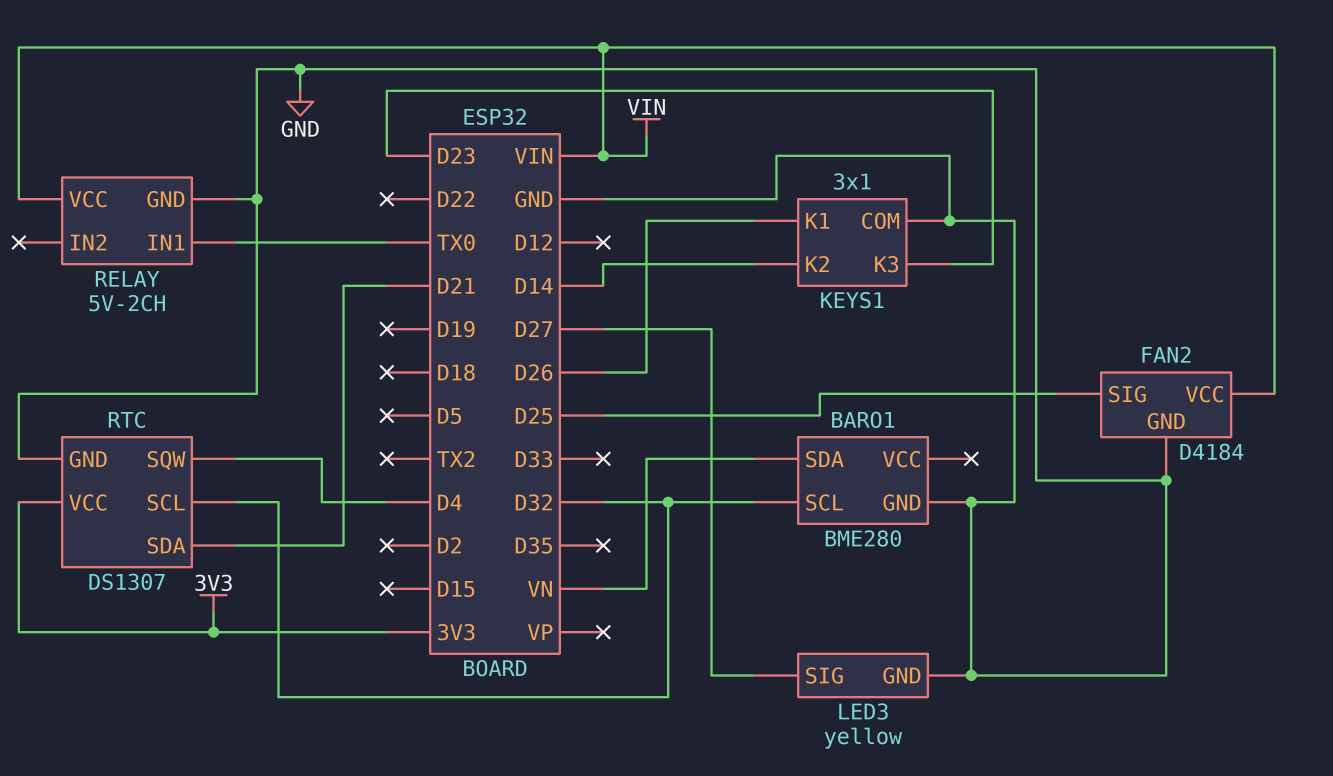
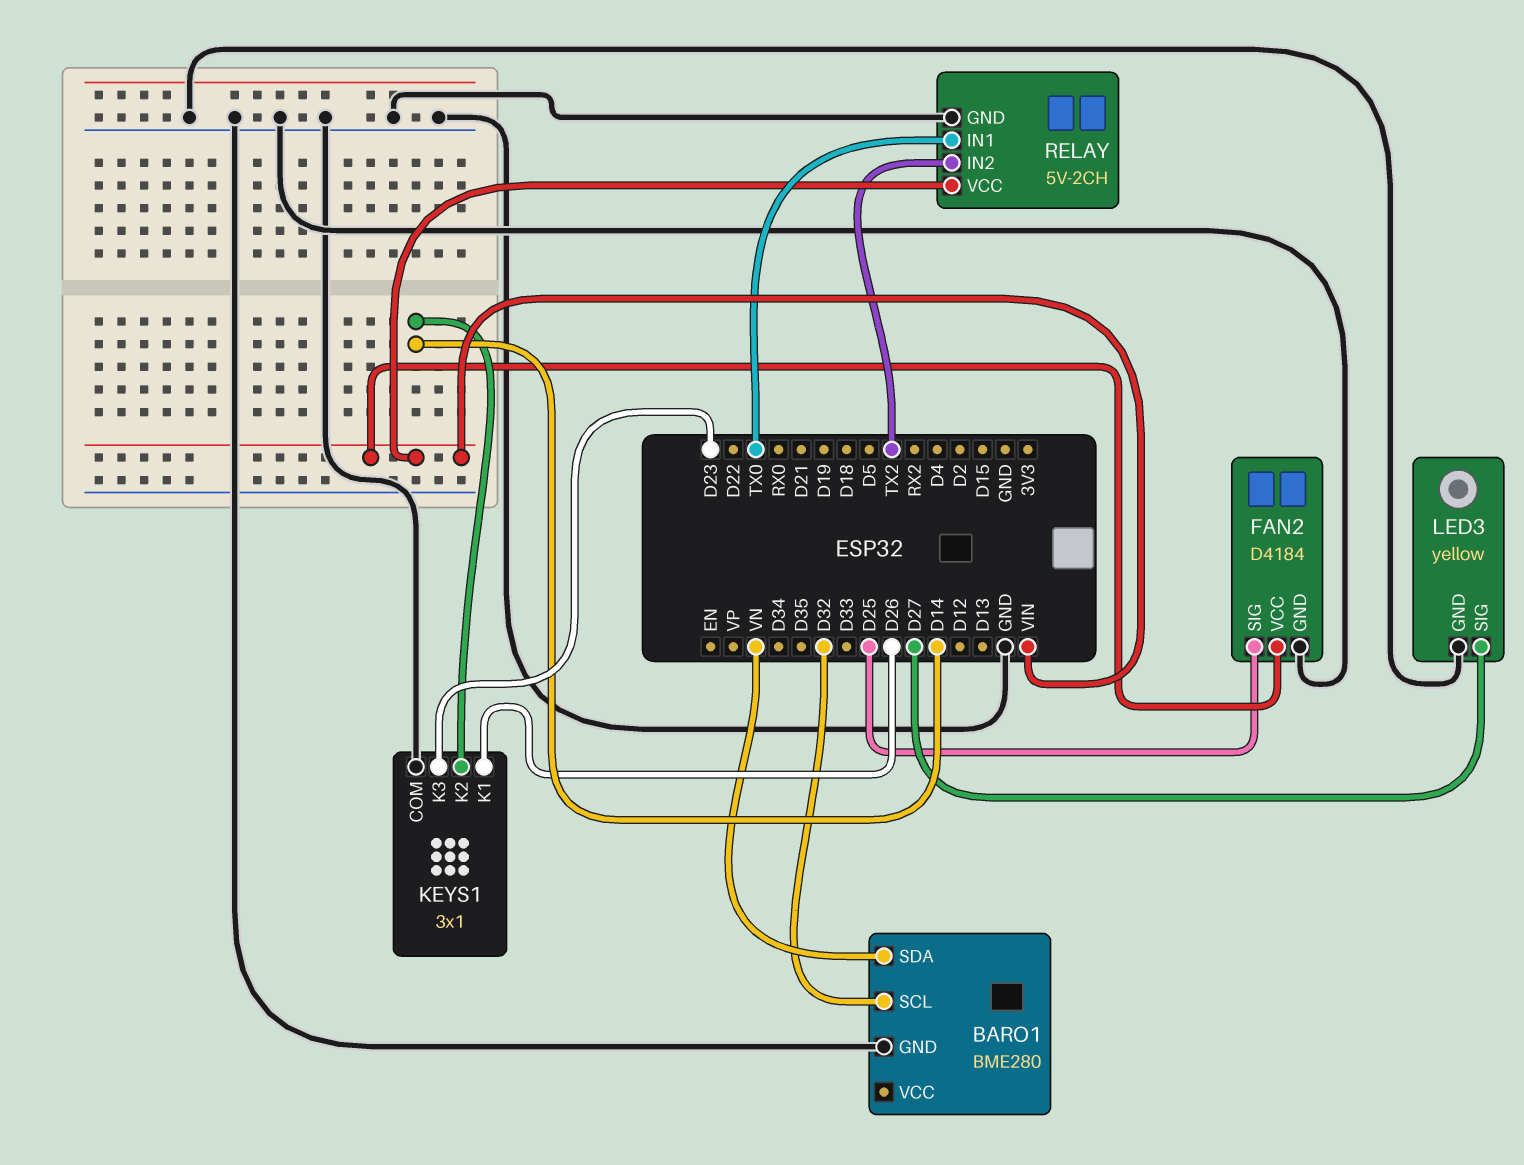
RELAY pin IN2: none -> TX2
RTC: DS1307 -> none
RTC pin GND: GND -> none
RTC pin SCL: D32 -> none
RTC pin SDA: D21 -> none
RTC pin SQW: D4 -> none
RTC pin VCC: 3V3 -> none

